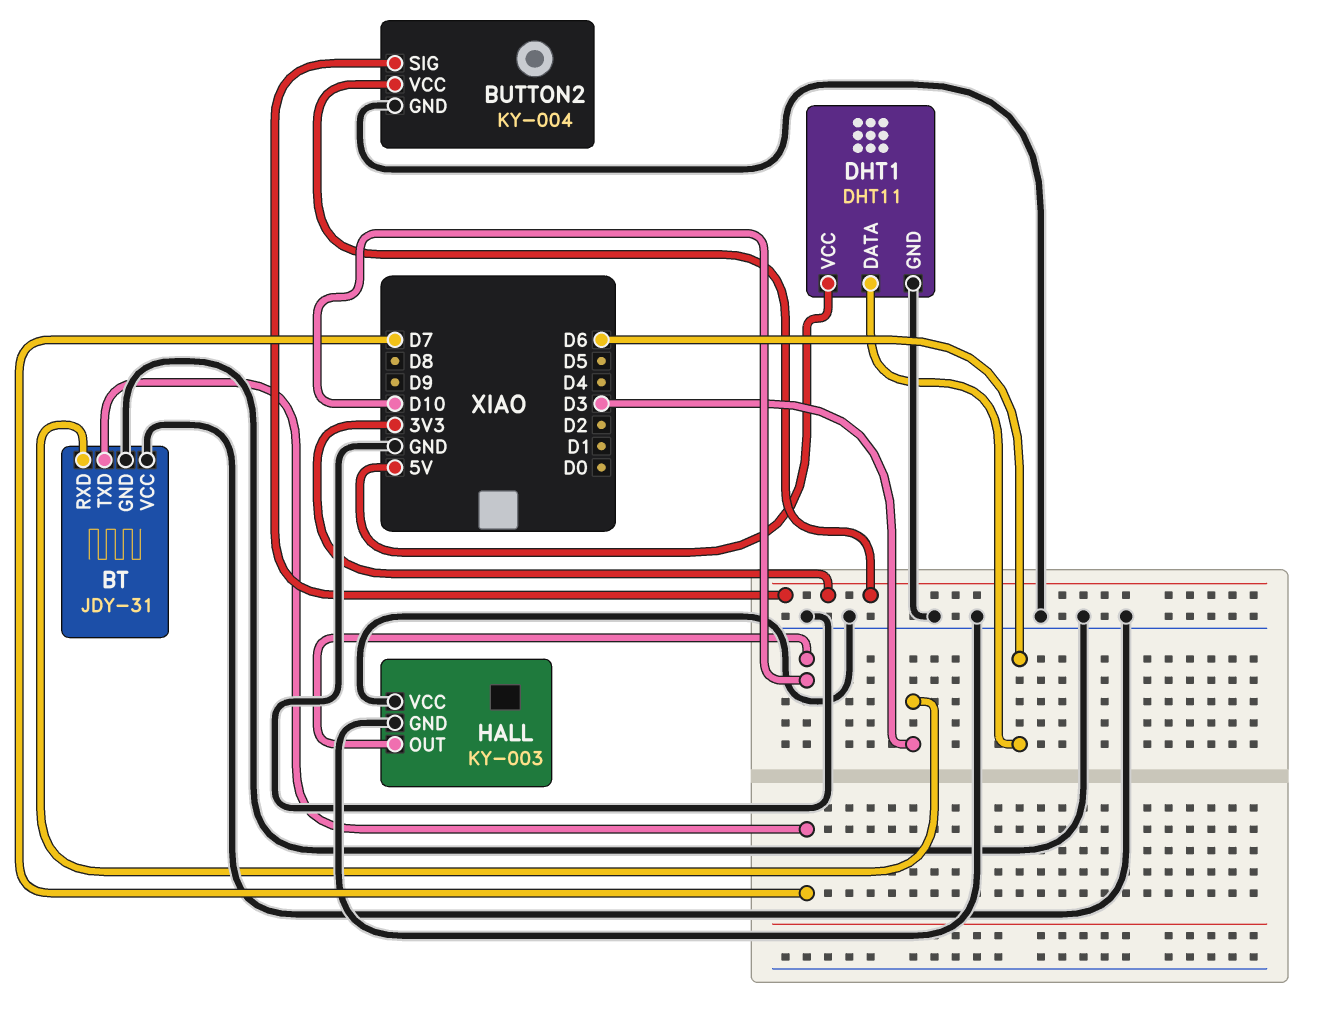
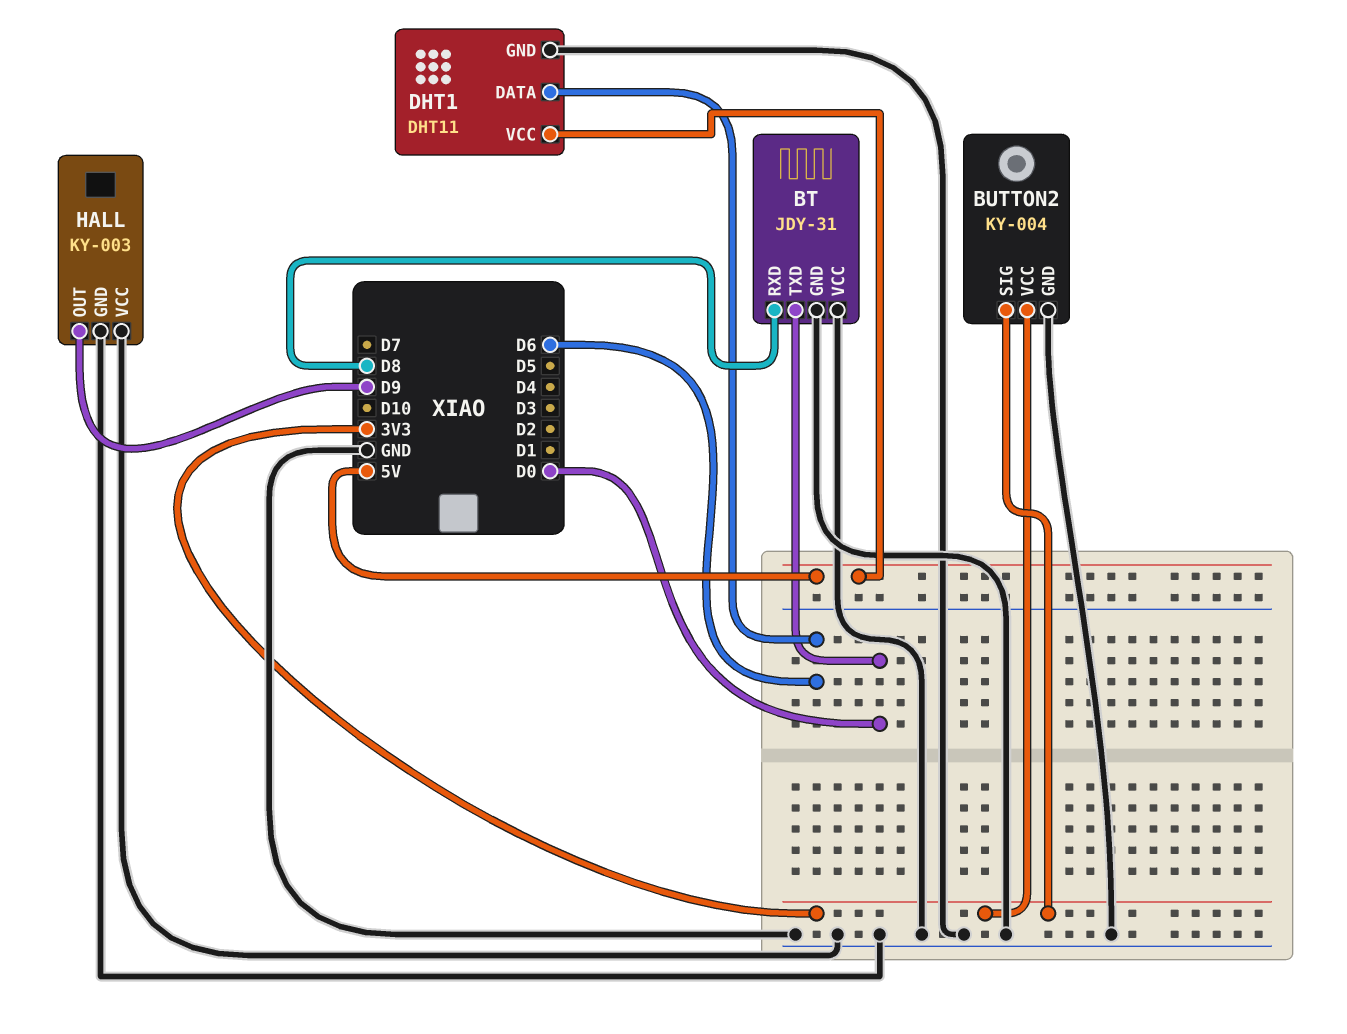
BT pin RXD: D3 -> D8
BT pin TXD: D7 -> D0
HALL pin OUT: D10 -> D9

